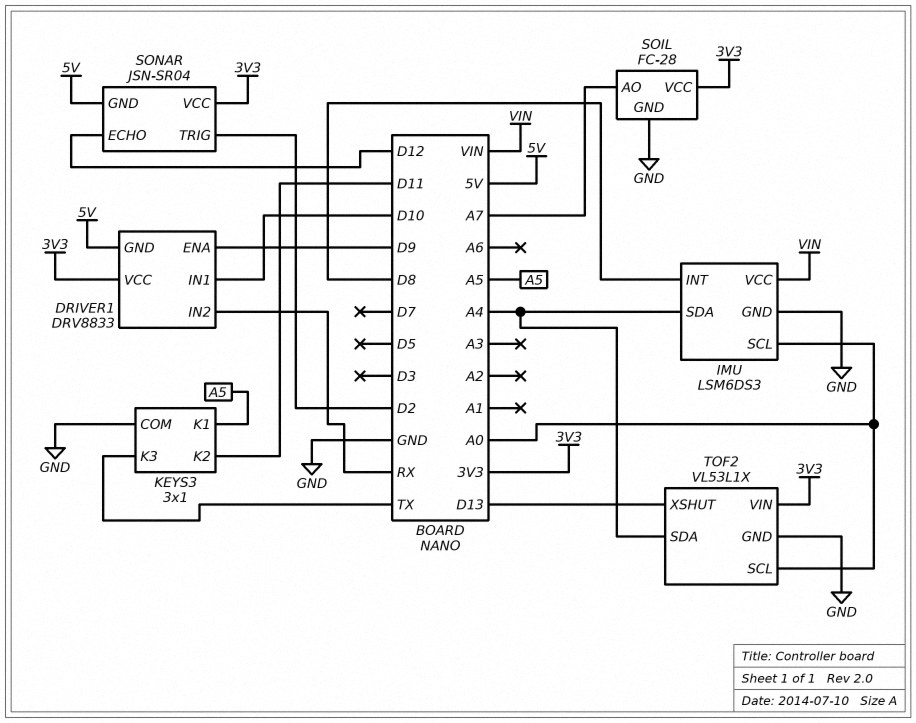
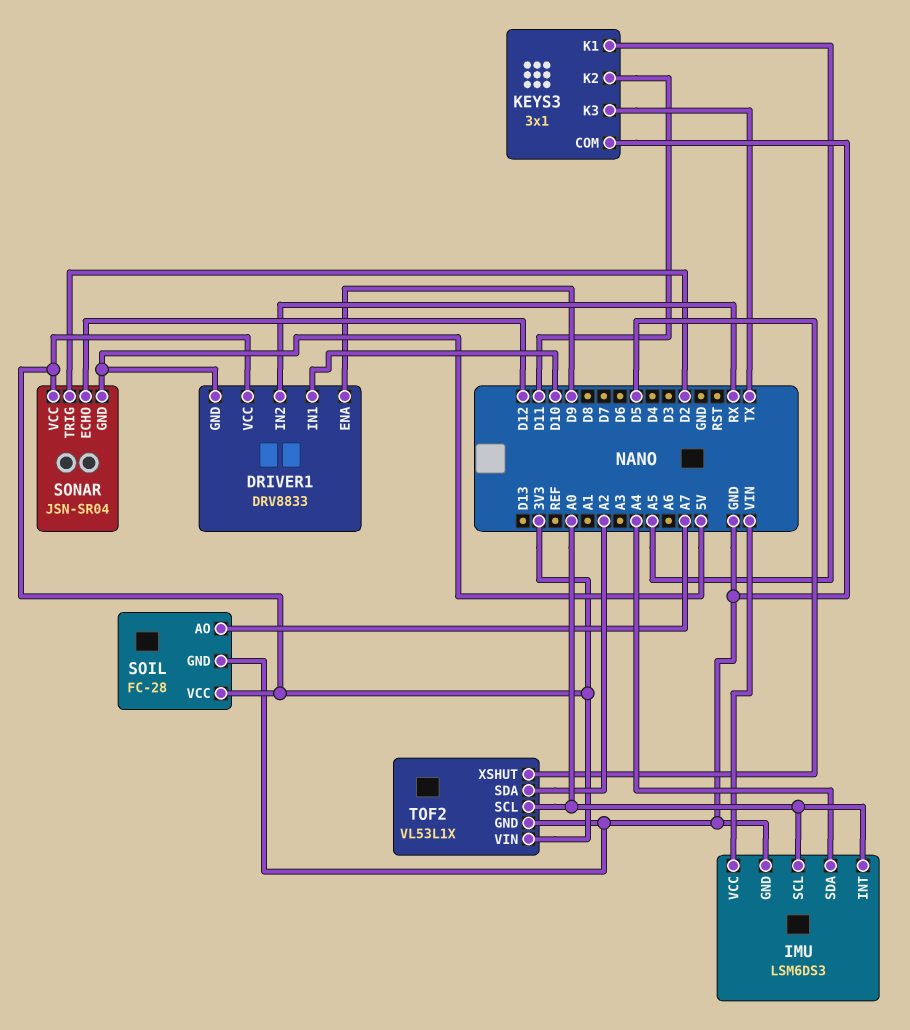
IMU pin INT: D8 -> A0
TOF2 pin SDA: A4 -> A2
TOF2 pin XSHUT: D13 -> D5

